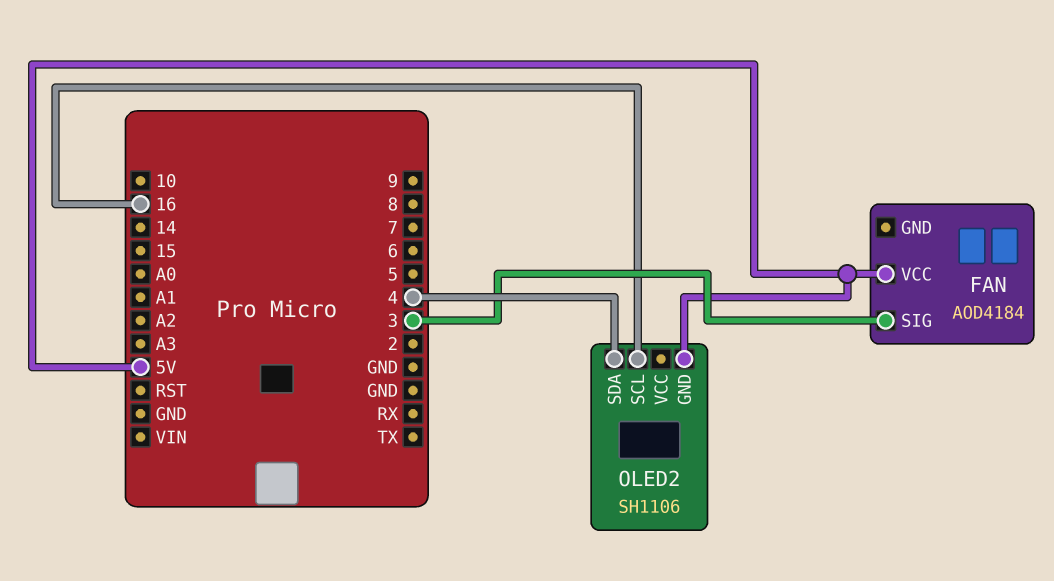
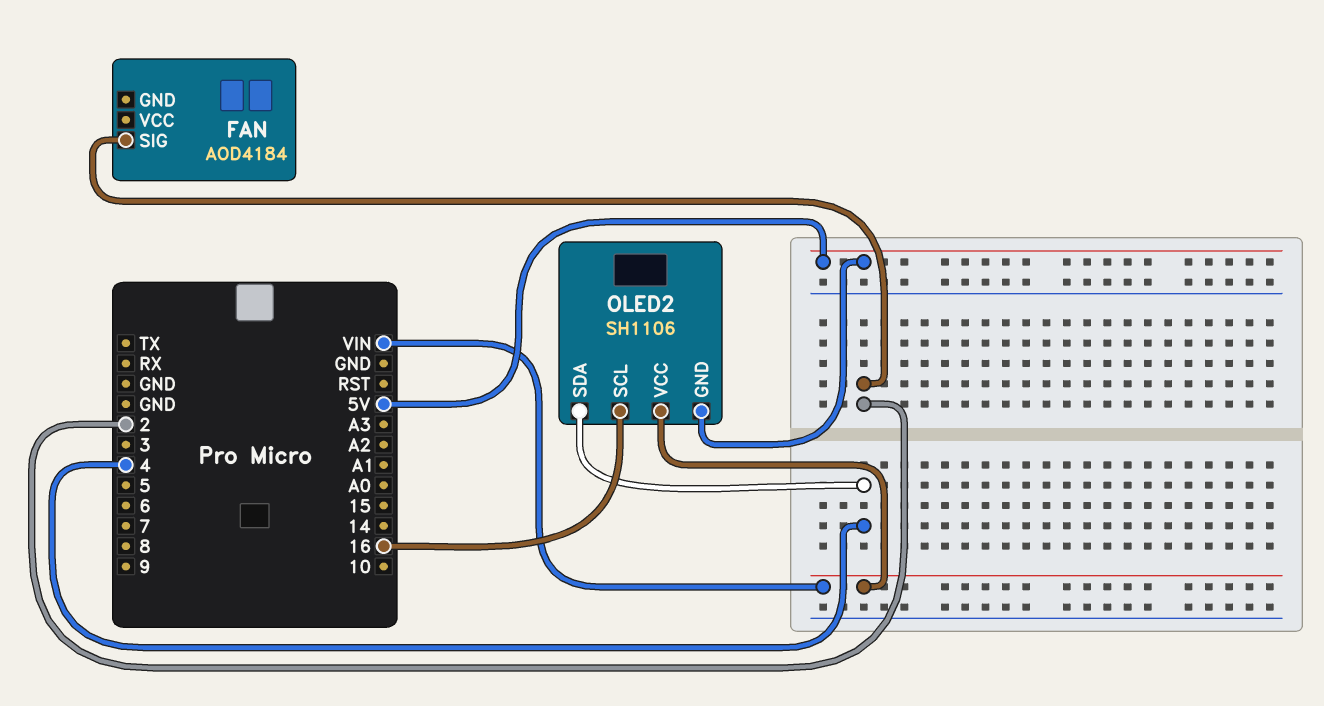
FAN pin SIG: 3 -> 2
FAN pin VCC: 5V -> none
OLED2 pin VCC: none -> VIN

